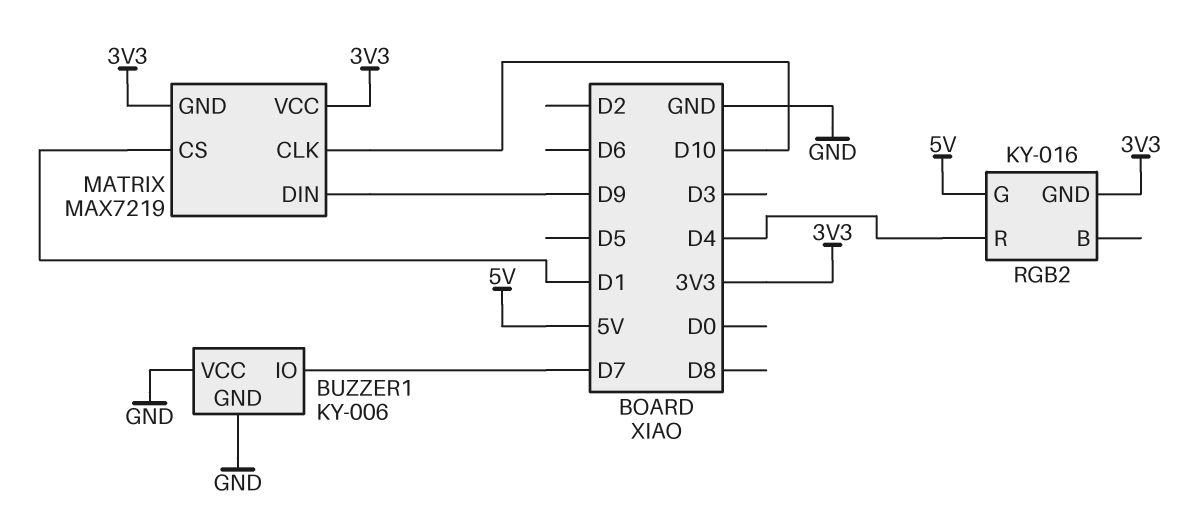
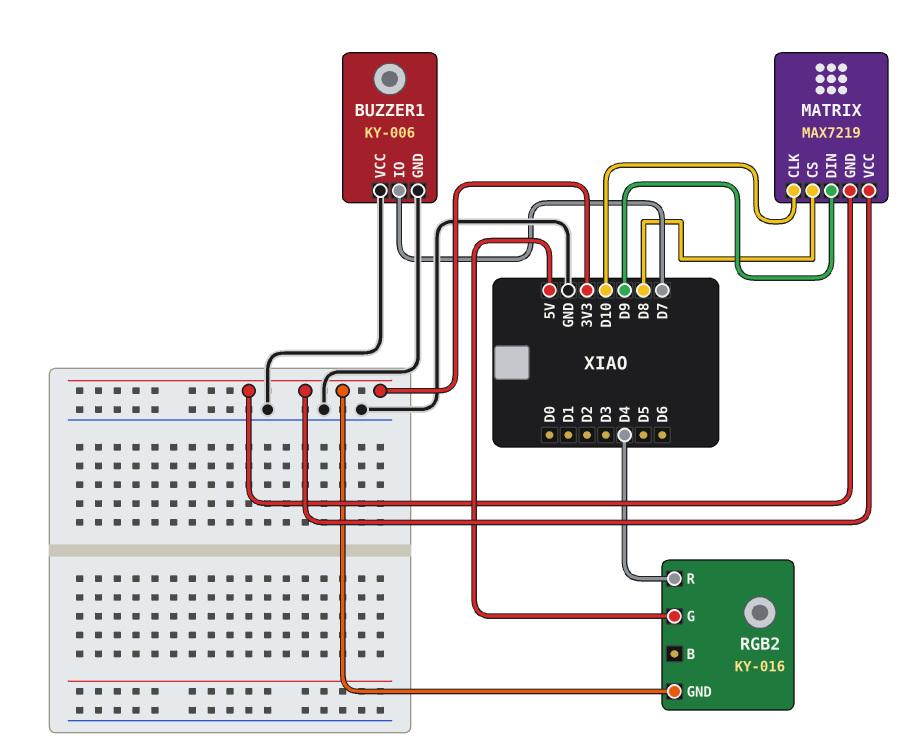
MATRIX pin CS: D1 -> D8

